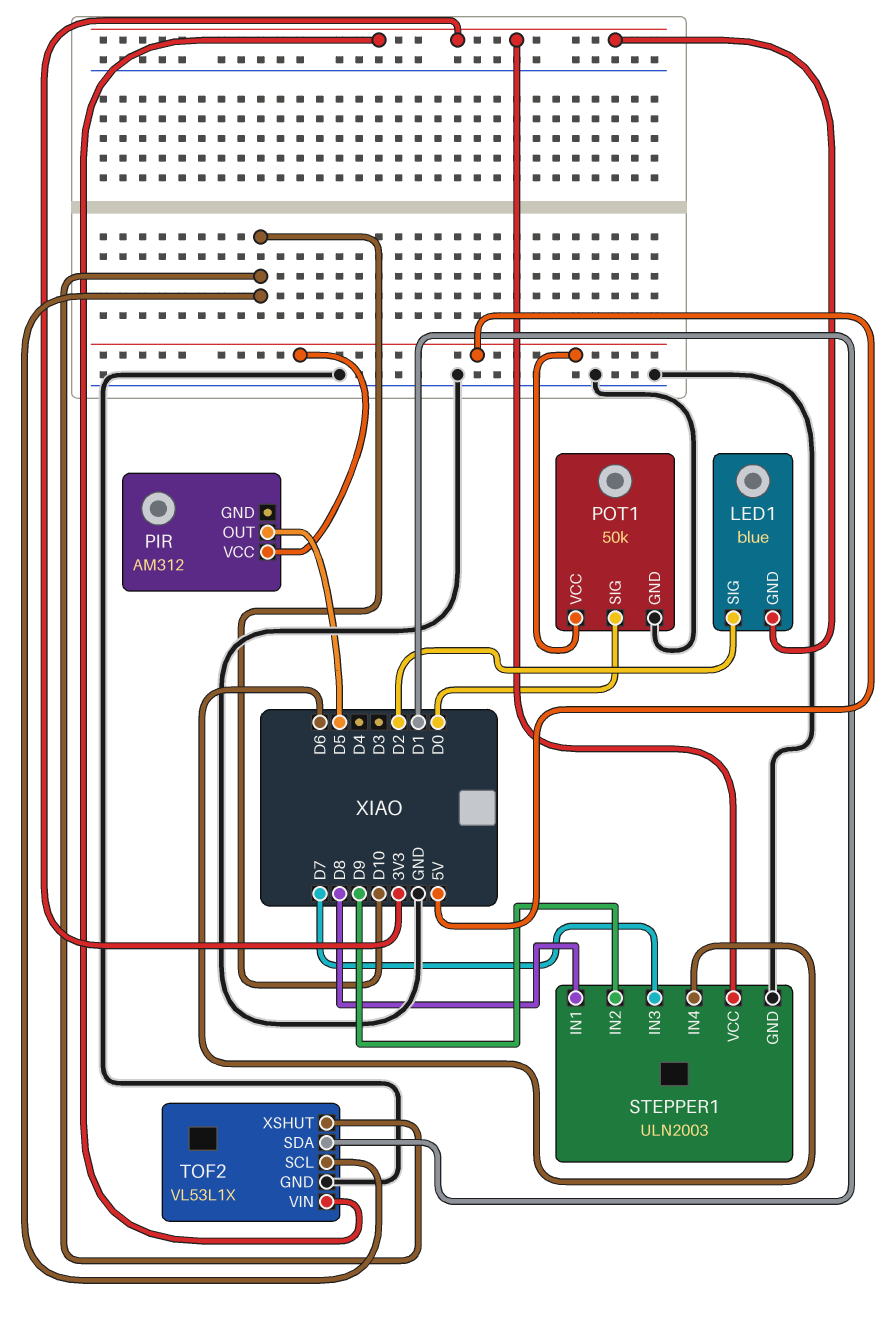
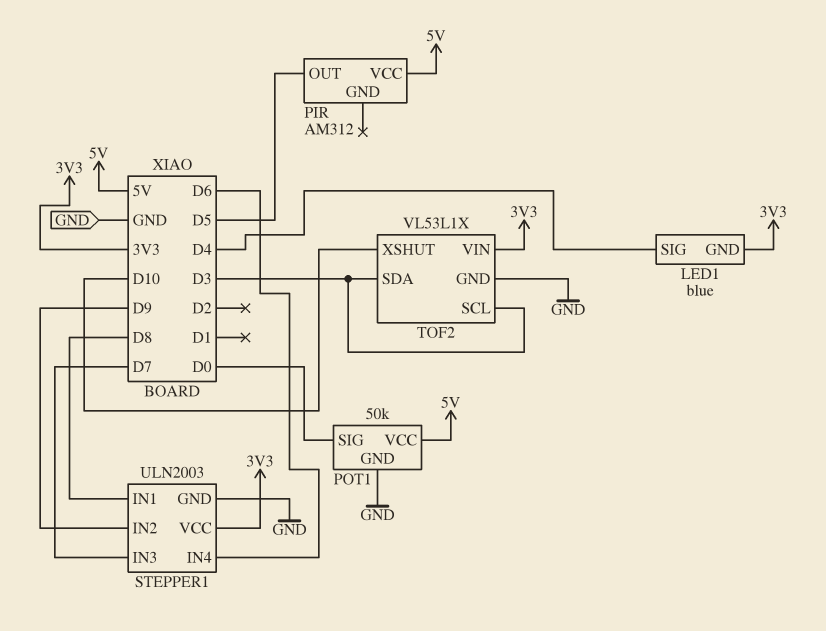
LED1 pin SIG: D2 -> D4
TOF2 pin SCL: D10 -> D3
TOF2 pin SDA: D1 -> D3

